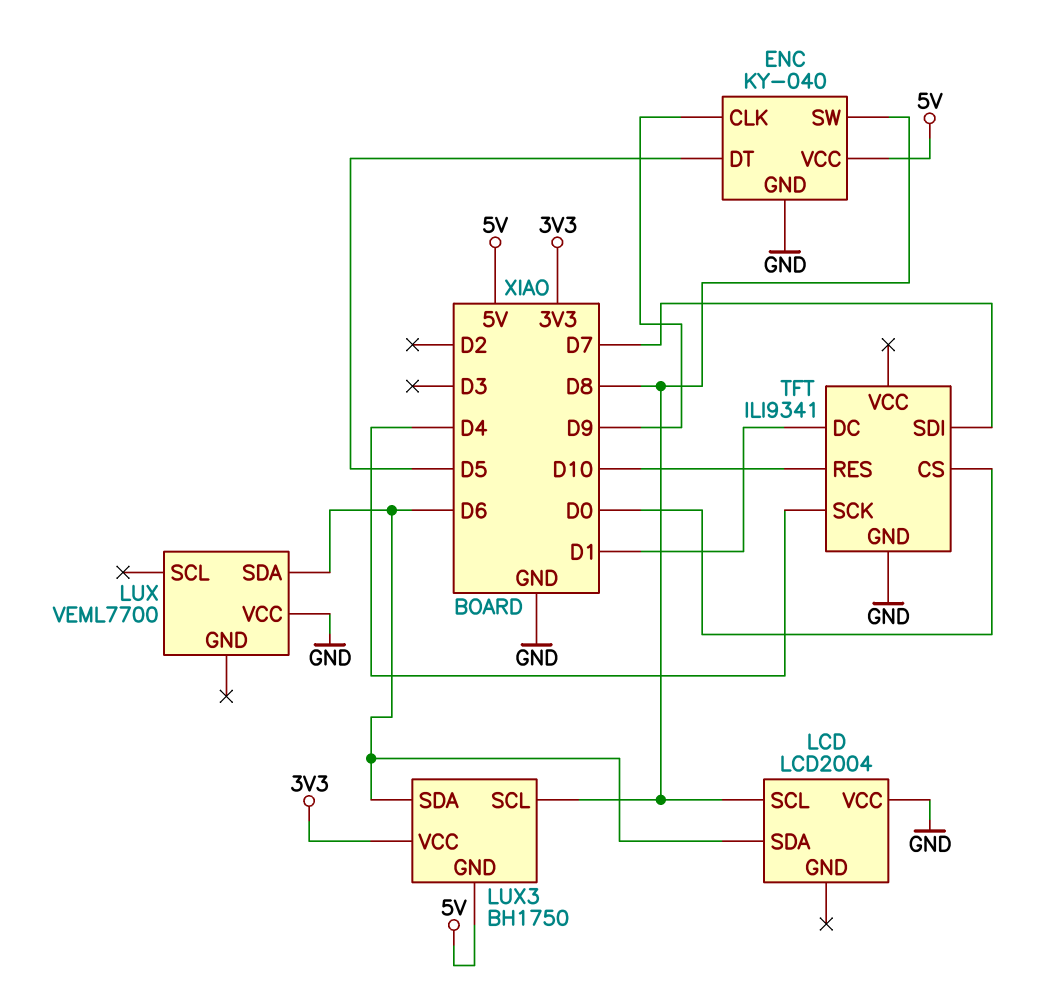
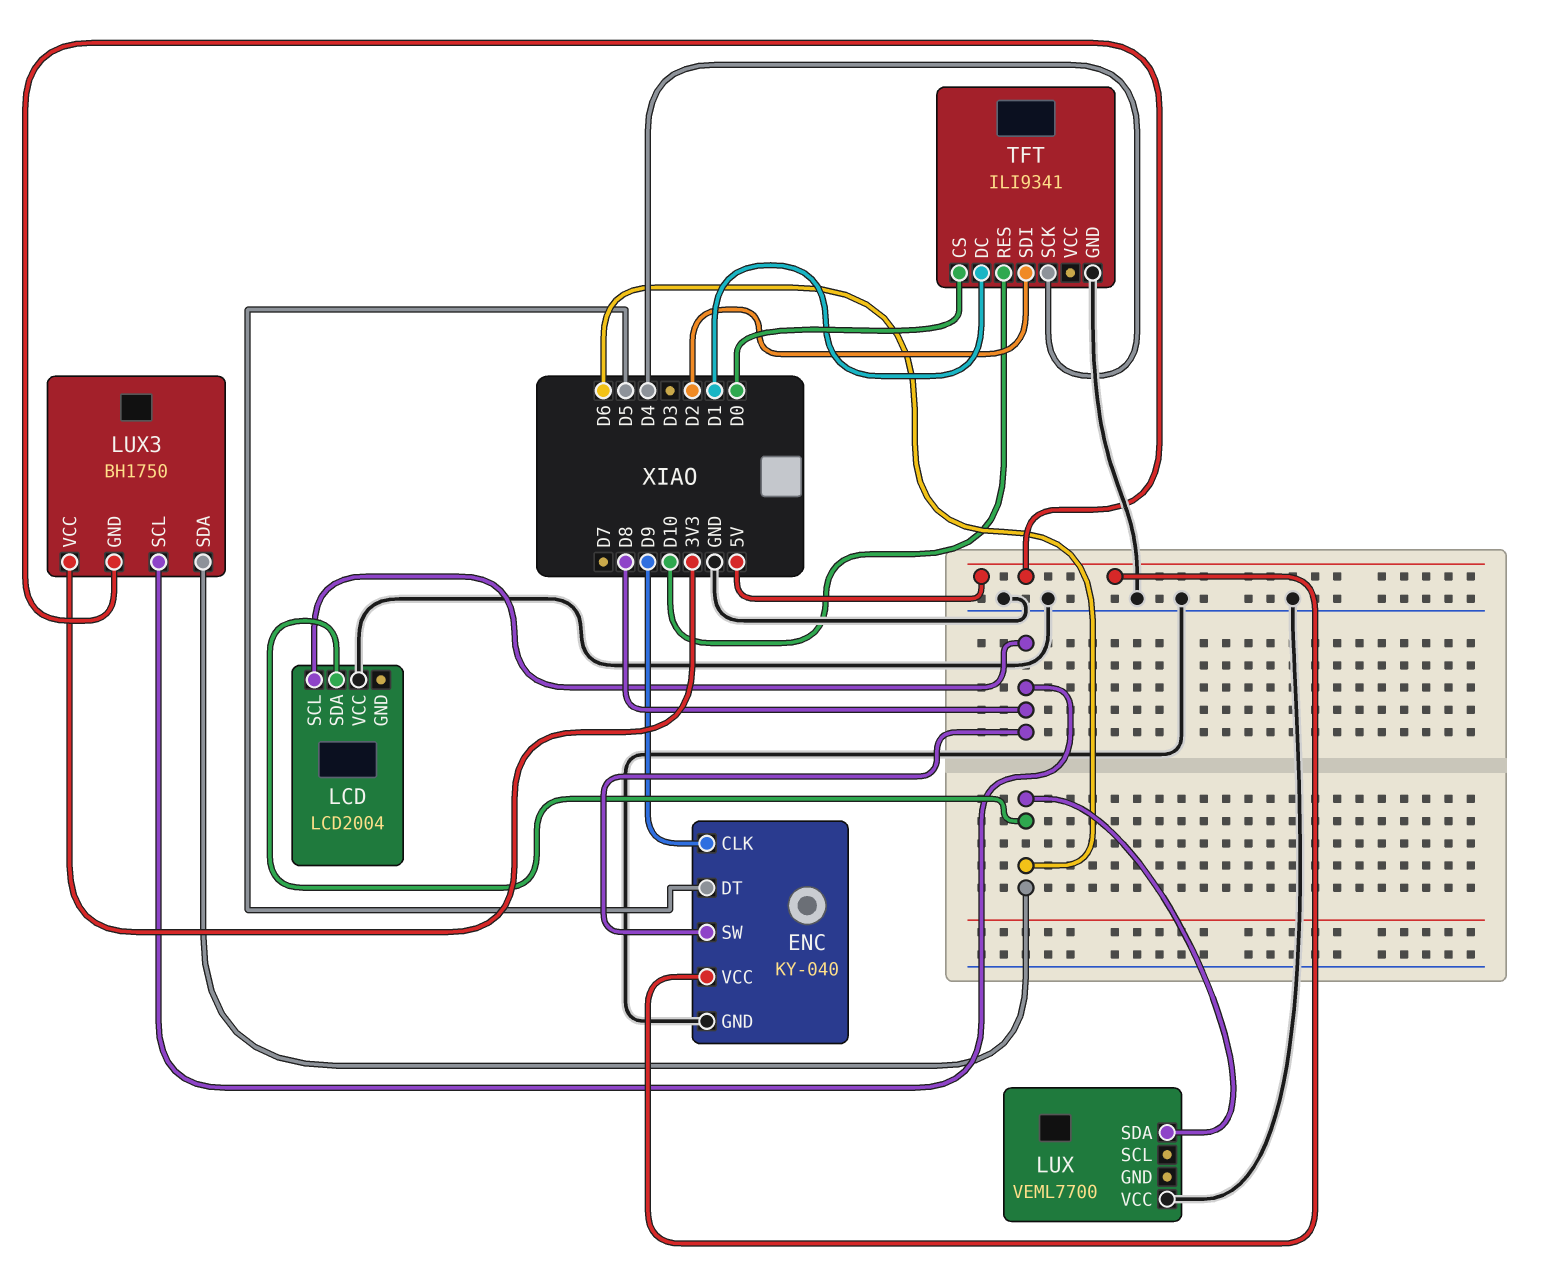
TFT pin SDI: D7 -> D2

